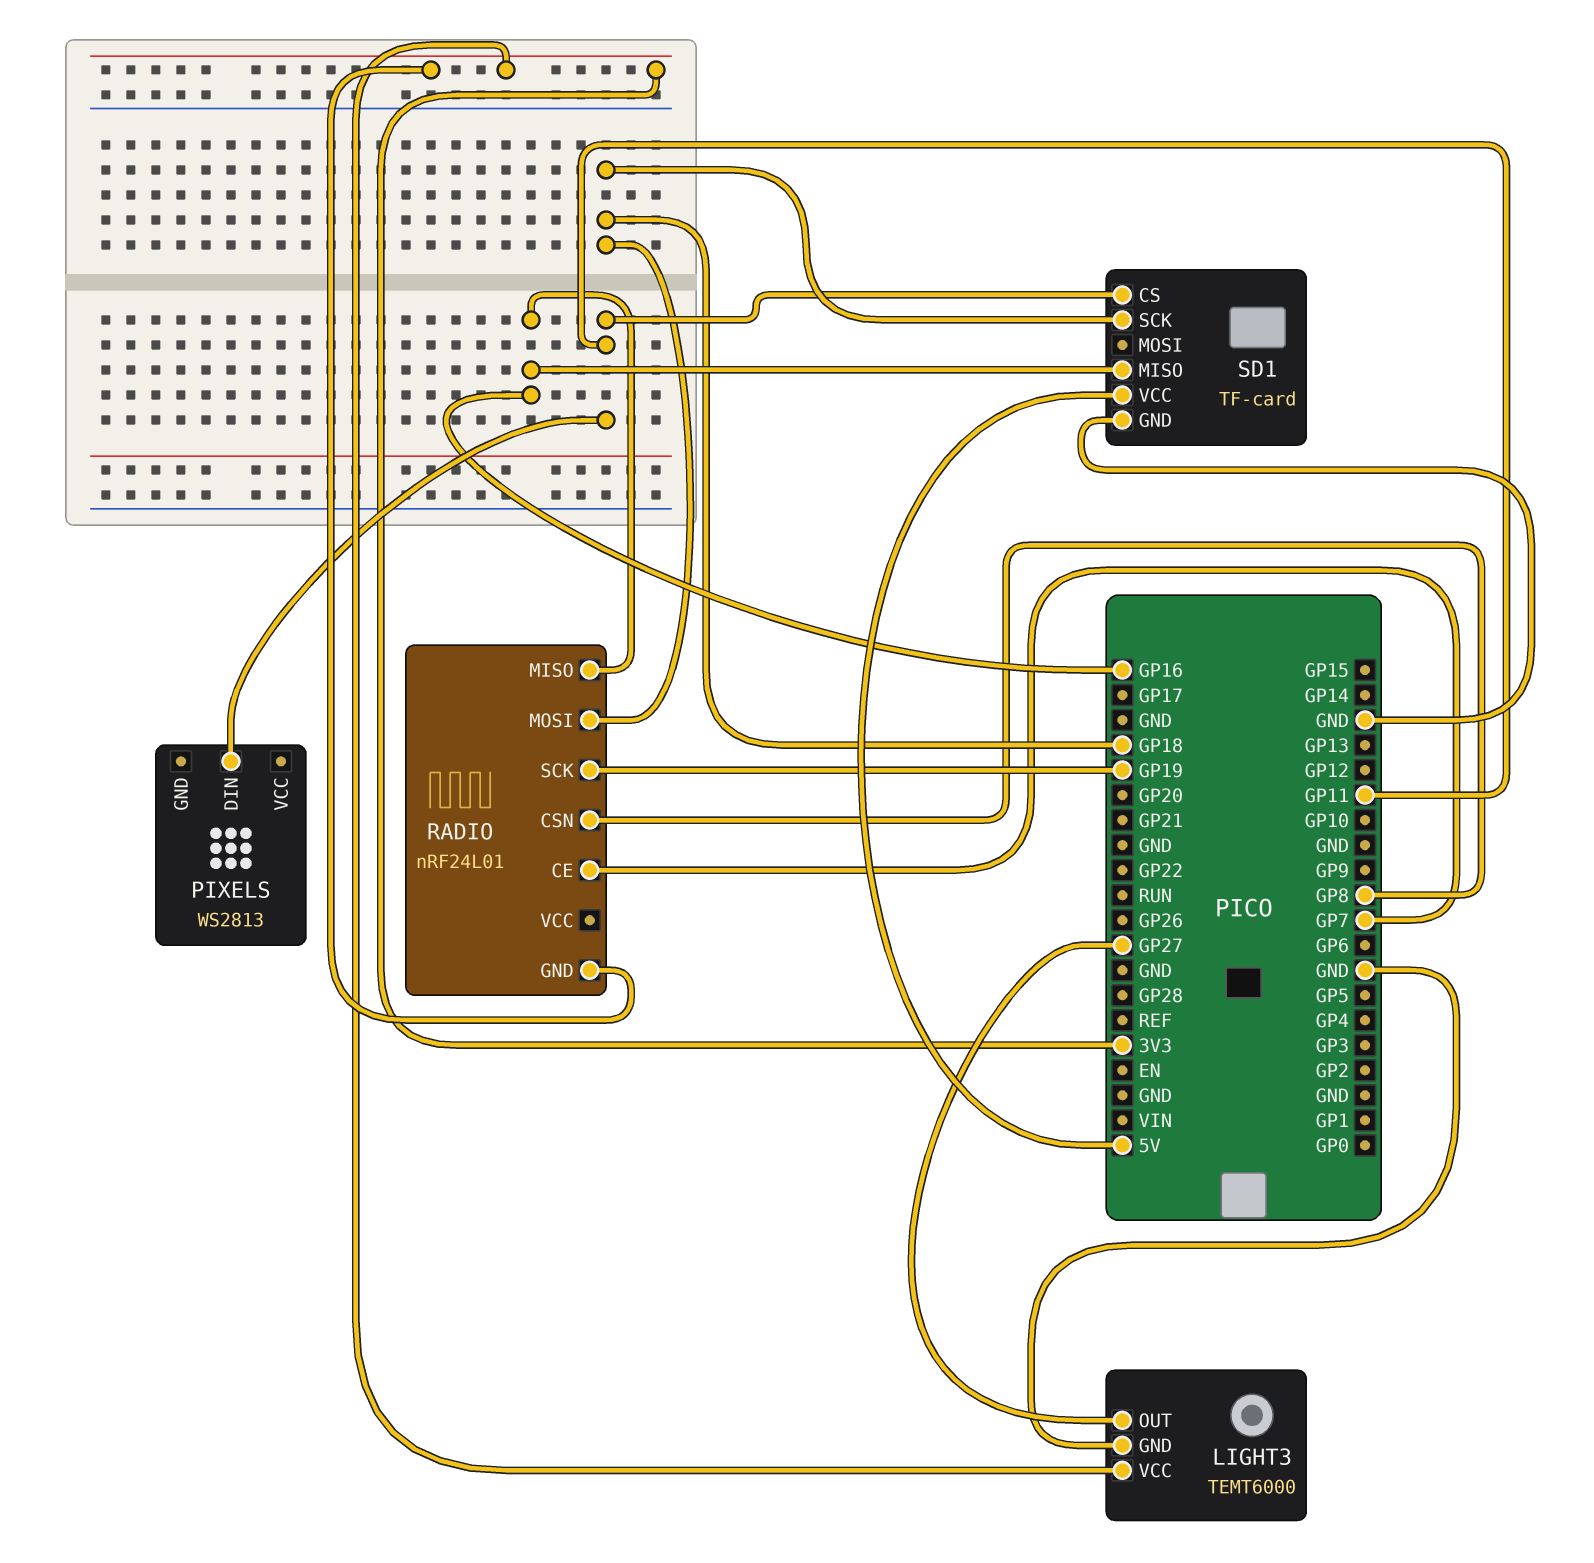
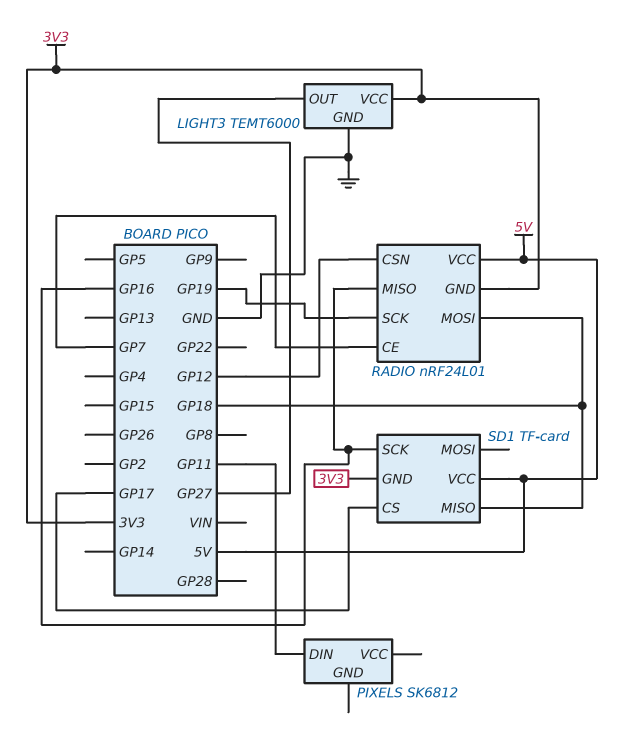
PIXELS: WS2813 -> SK6812
RADIO pin CSN: GP8 -> GP12
RADIO pin VCC: none -> 5V
SD1 pin CS: GP11 -> GP17
SD1 pin GND: GND -> 3V3
SD1 pin MISO: GP16 -> GP18
SD1 pin SCK: GP18 -> GP16

